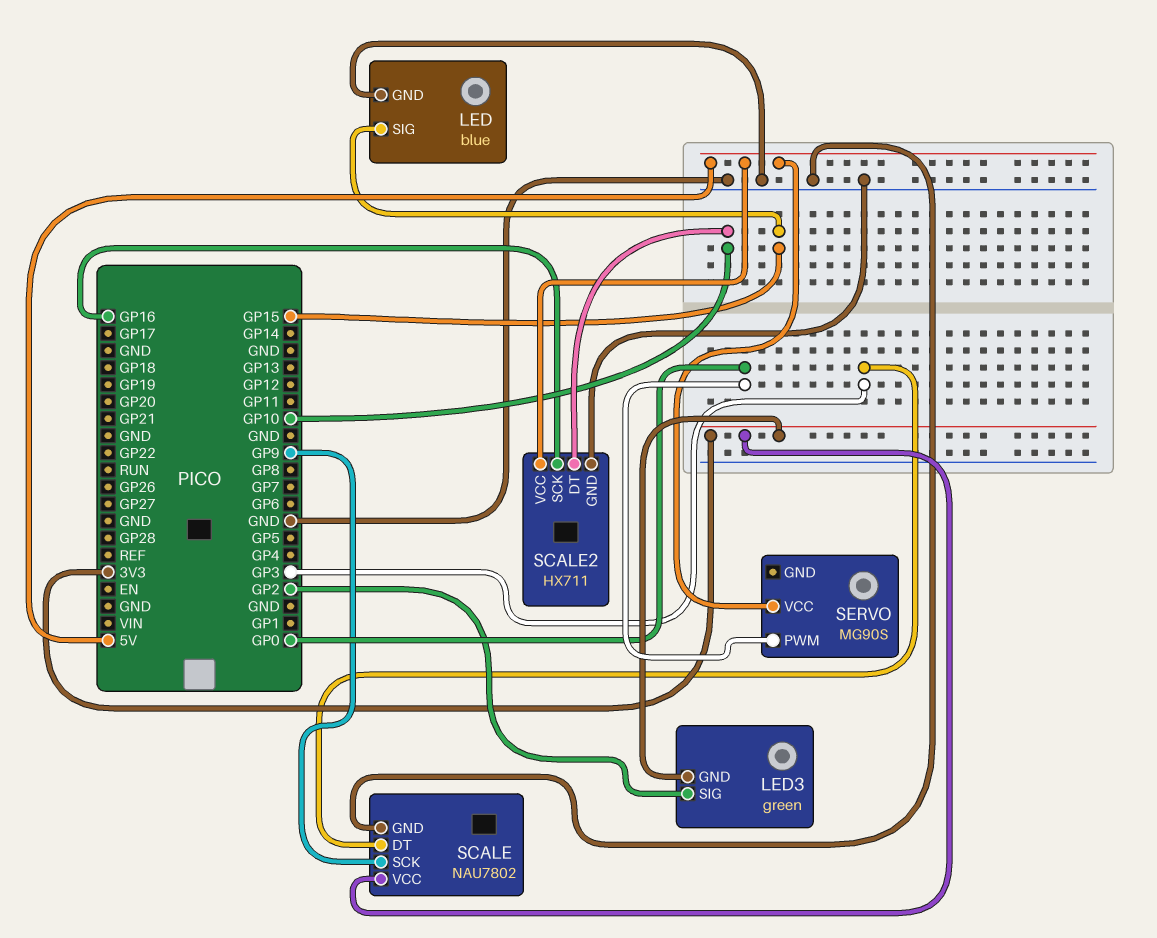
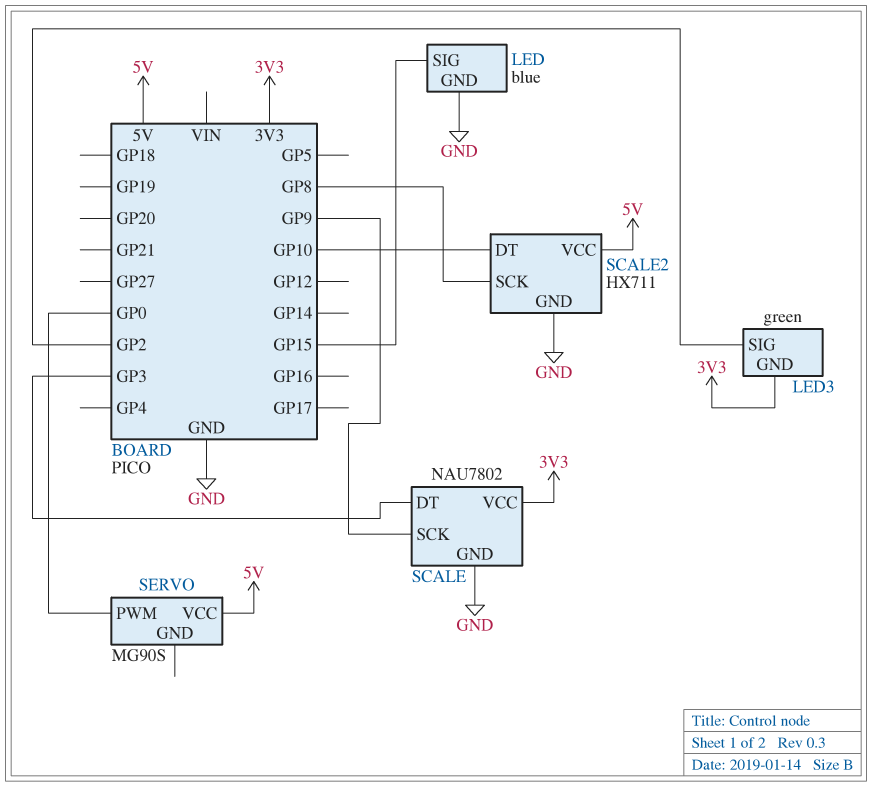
SCALE2 pin SCK: GP16 -> GP8

